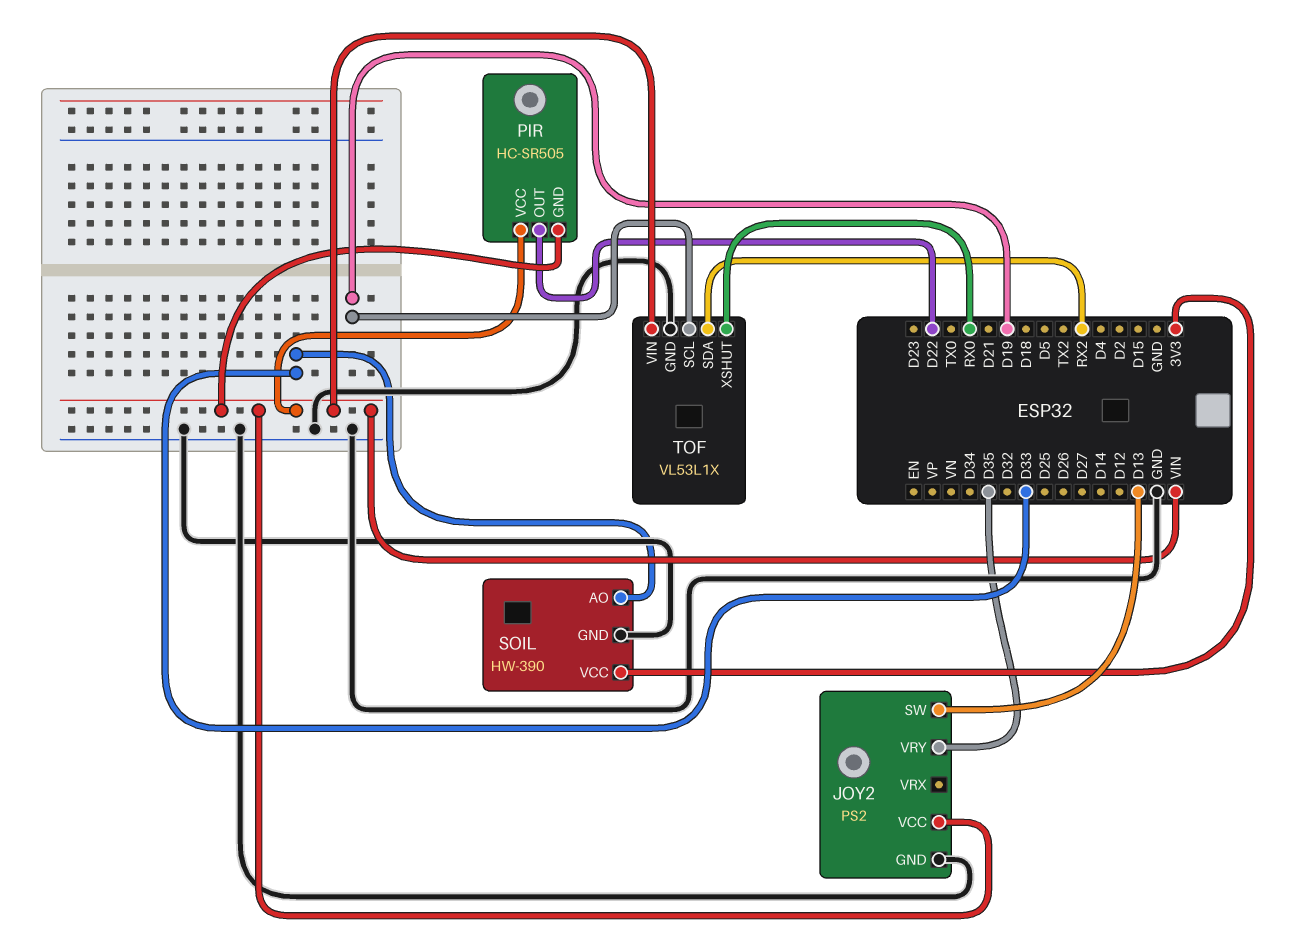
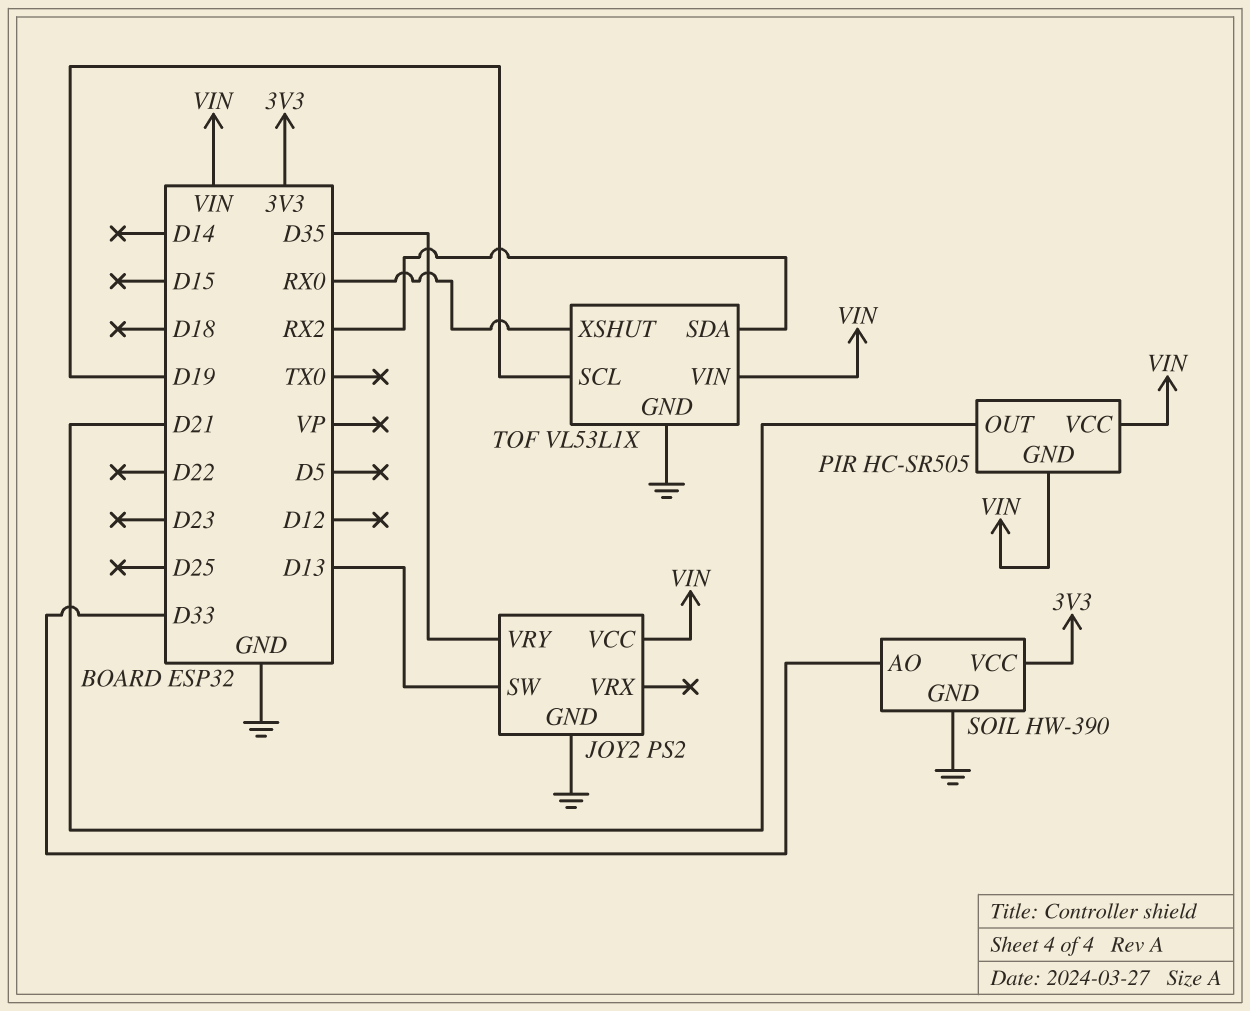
PIR pin OUT: D22 -> D21

